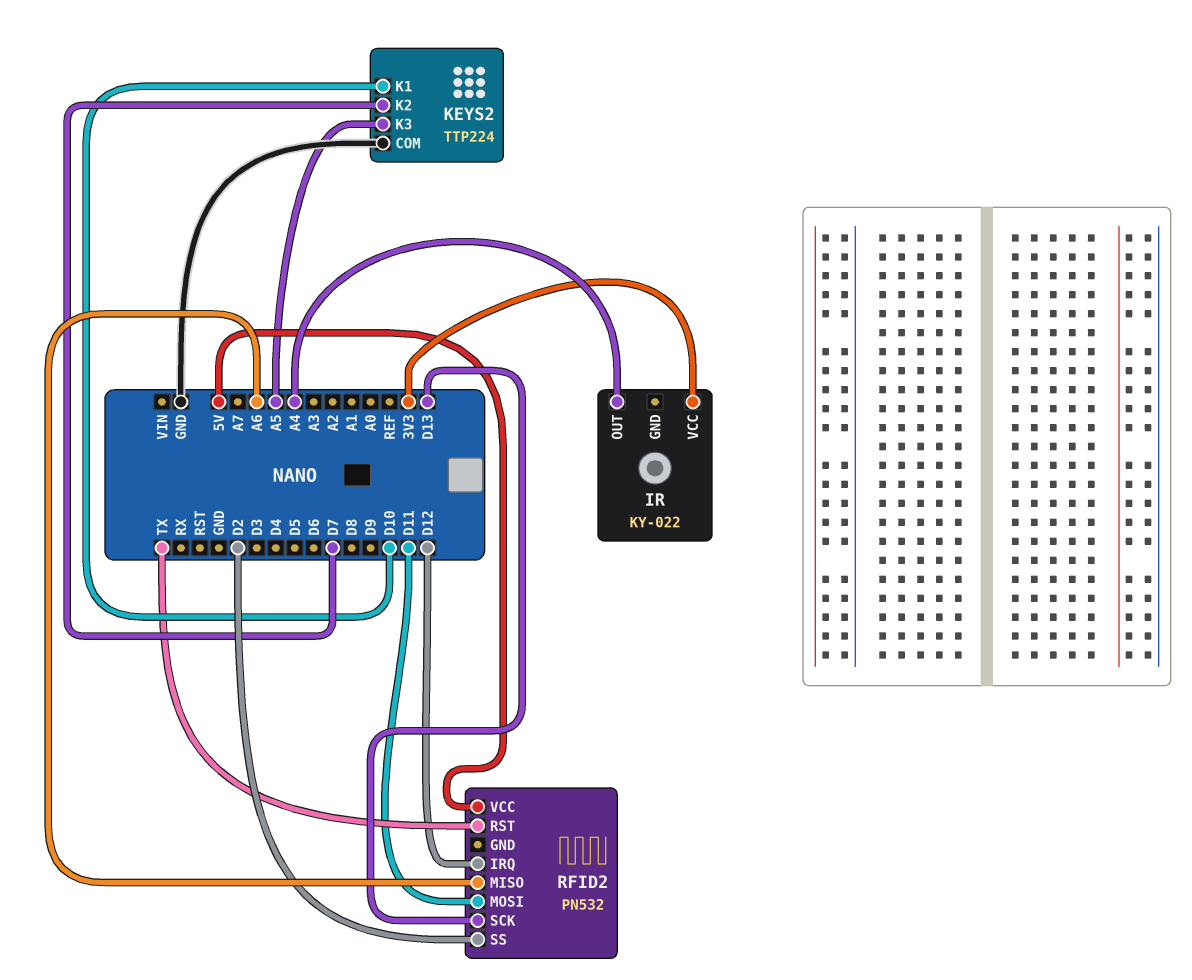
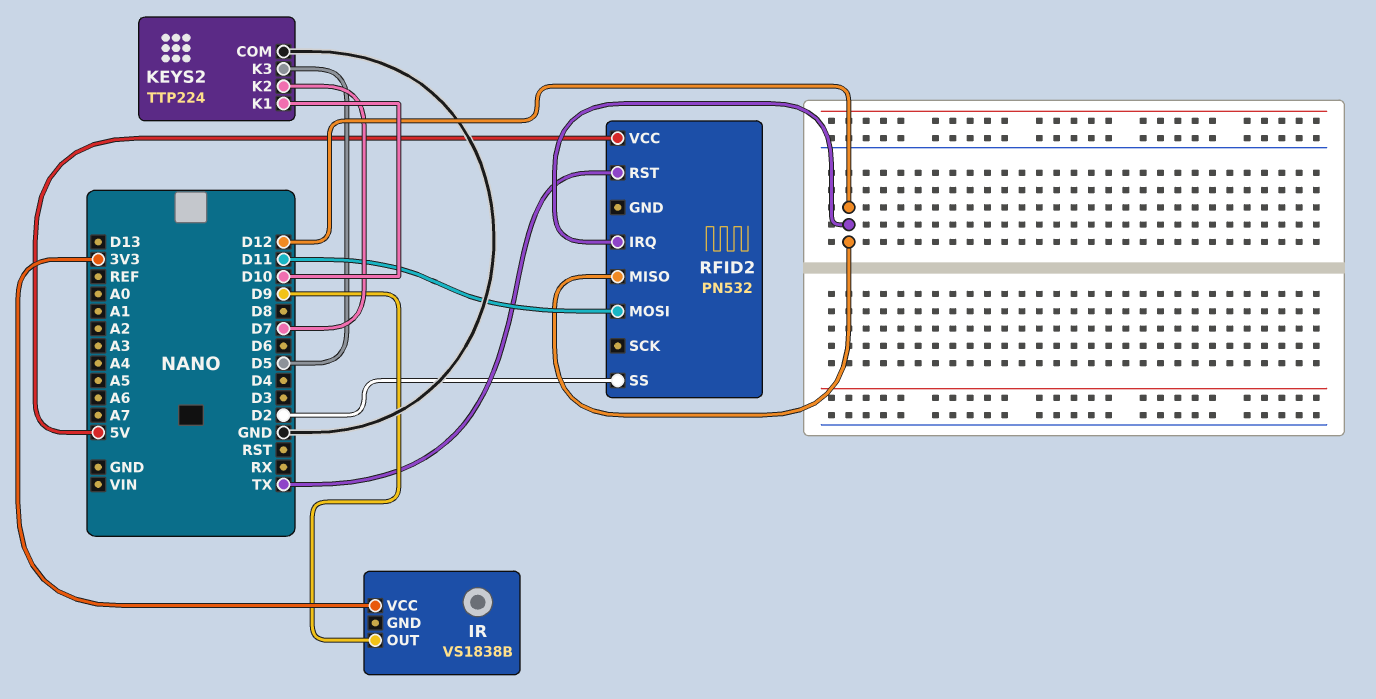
IR: KY-022 -> VS1838B
IR pin OUT: A4 -> D9
KEYS2 pin K3: A5 -> D5
RFID2 pin MISO: A6 -> D12
RFID2 pin SCK: D13 -> none

